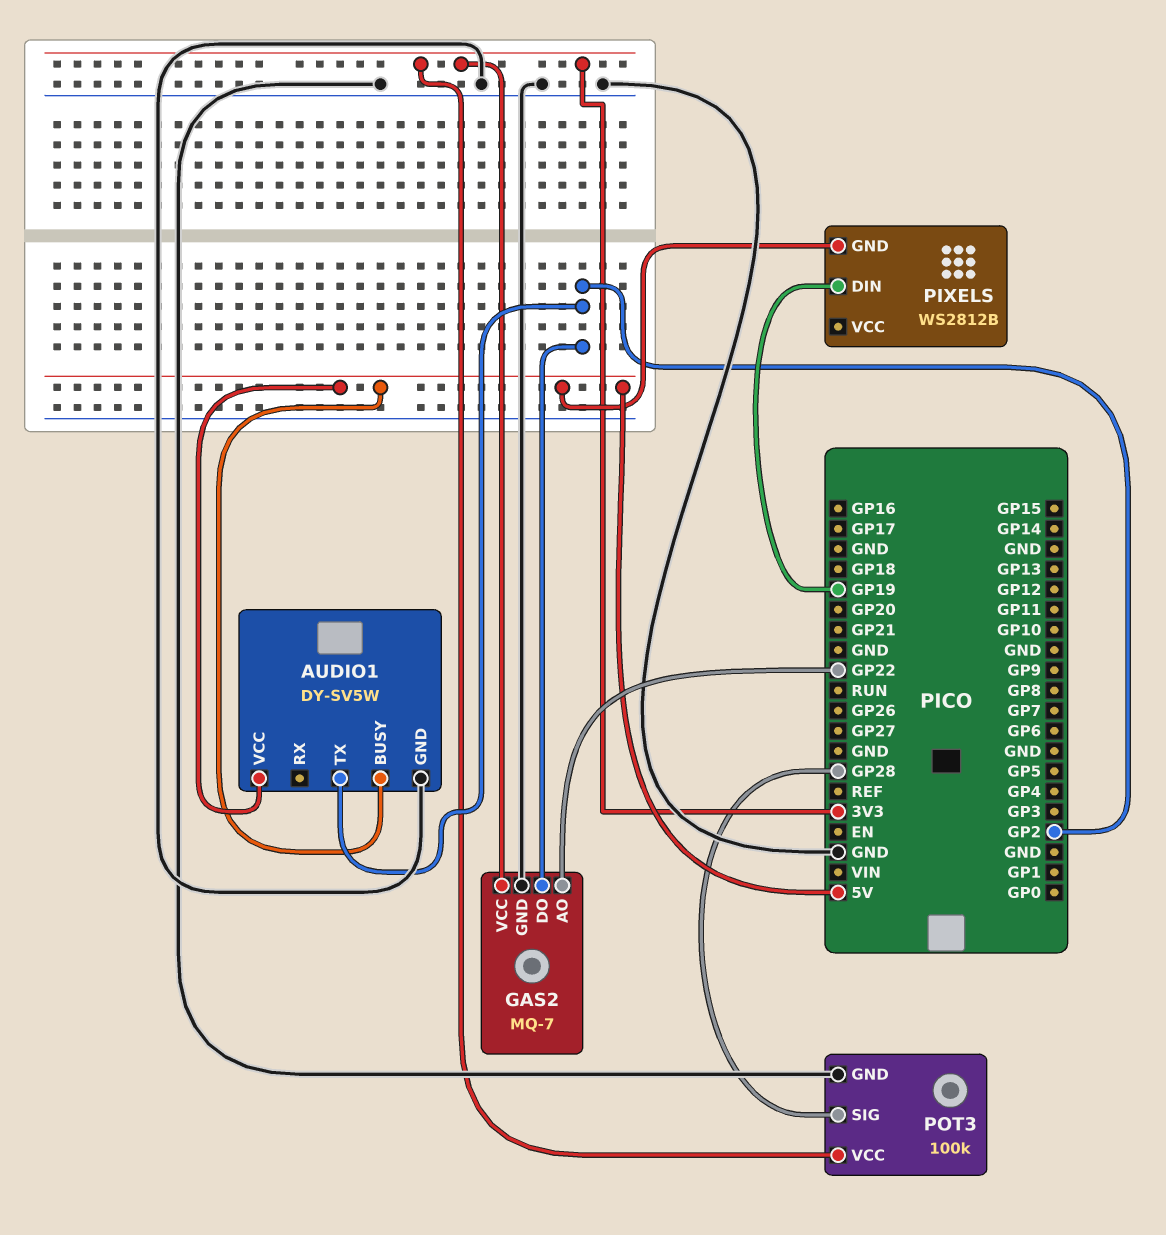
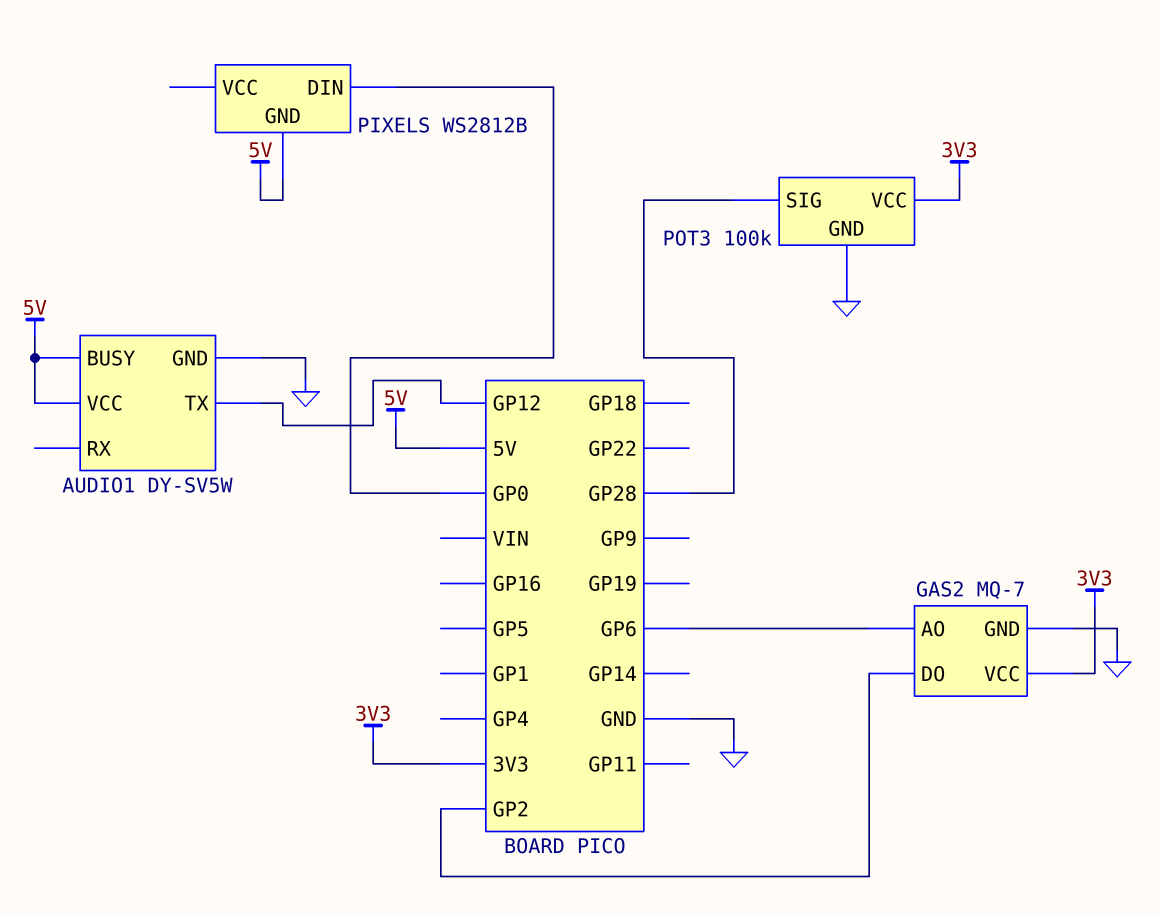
AUDIO1 pin TX: GP2 -> GP12
GAS2 pin AO: GP22 -> GP6
PIXELS pin DIN: GP19 -> GP0

